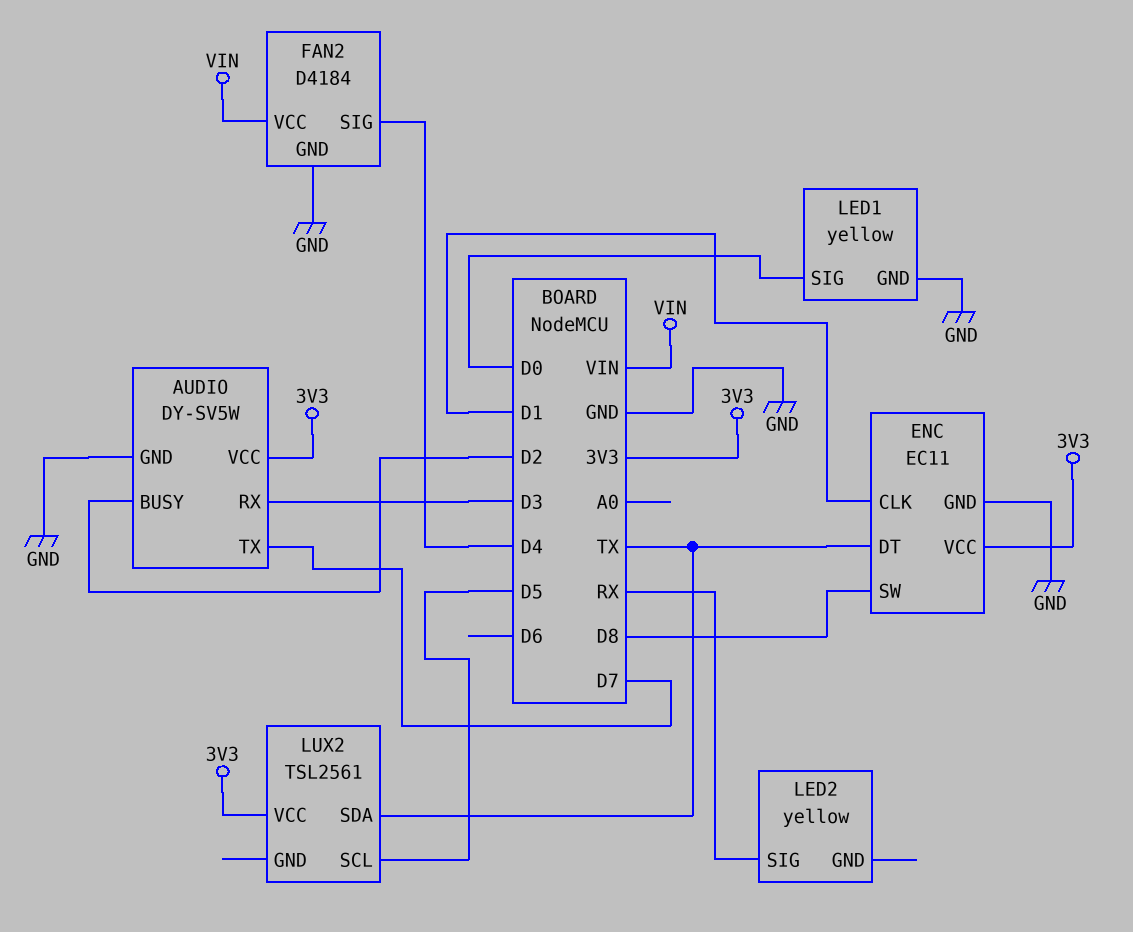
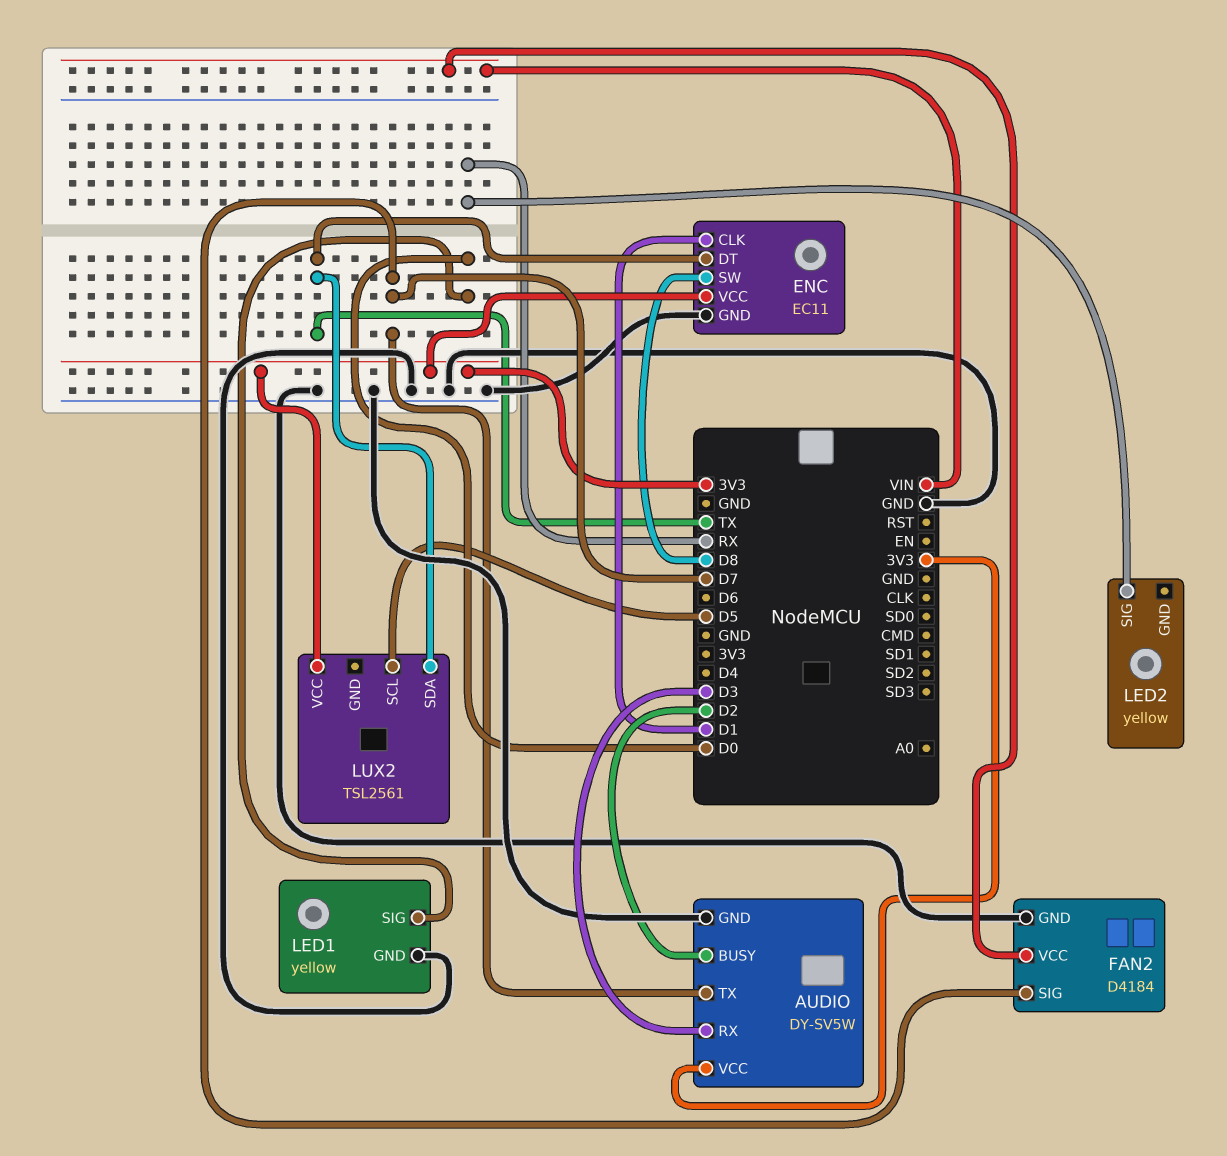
FAN2 pin SIG: D4 -> D7

